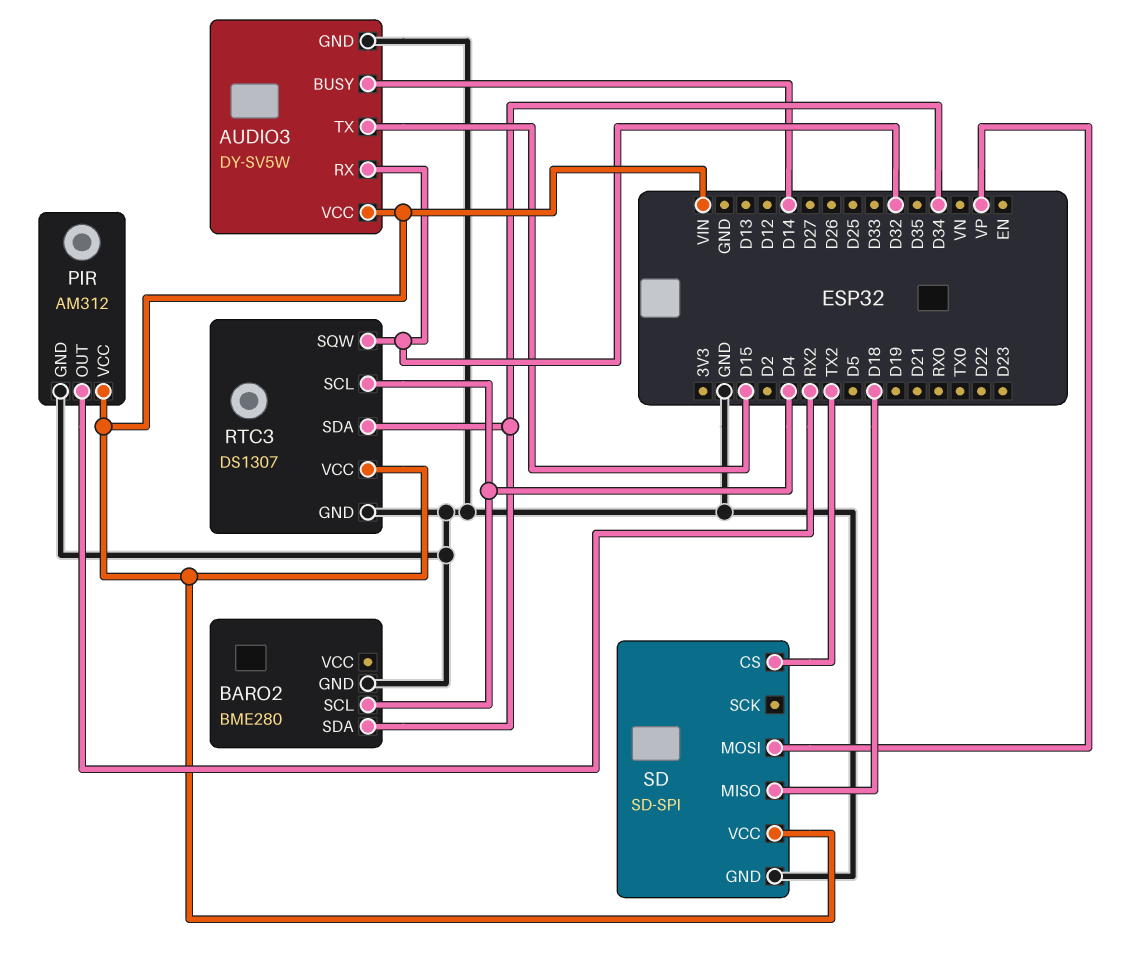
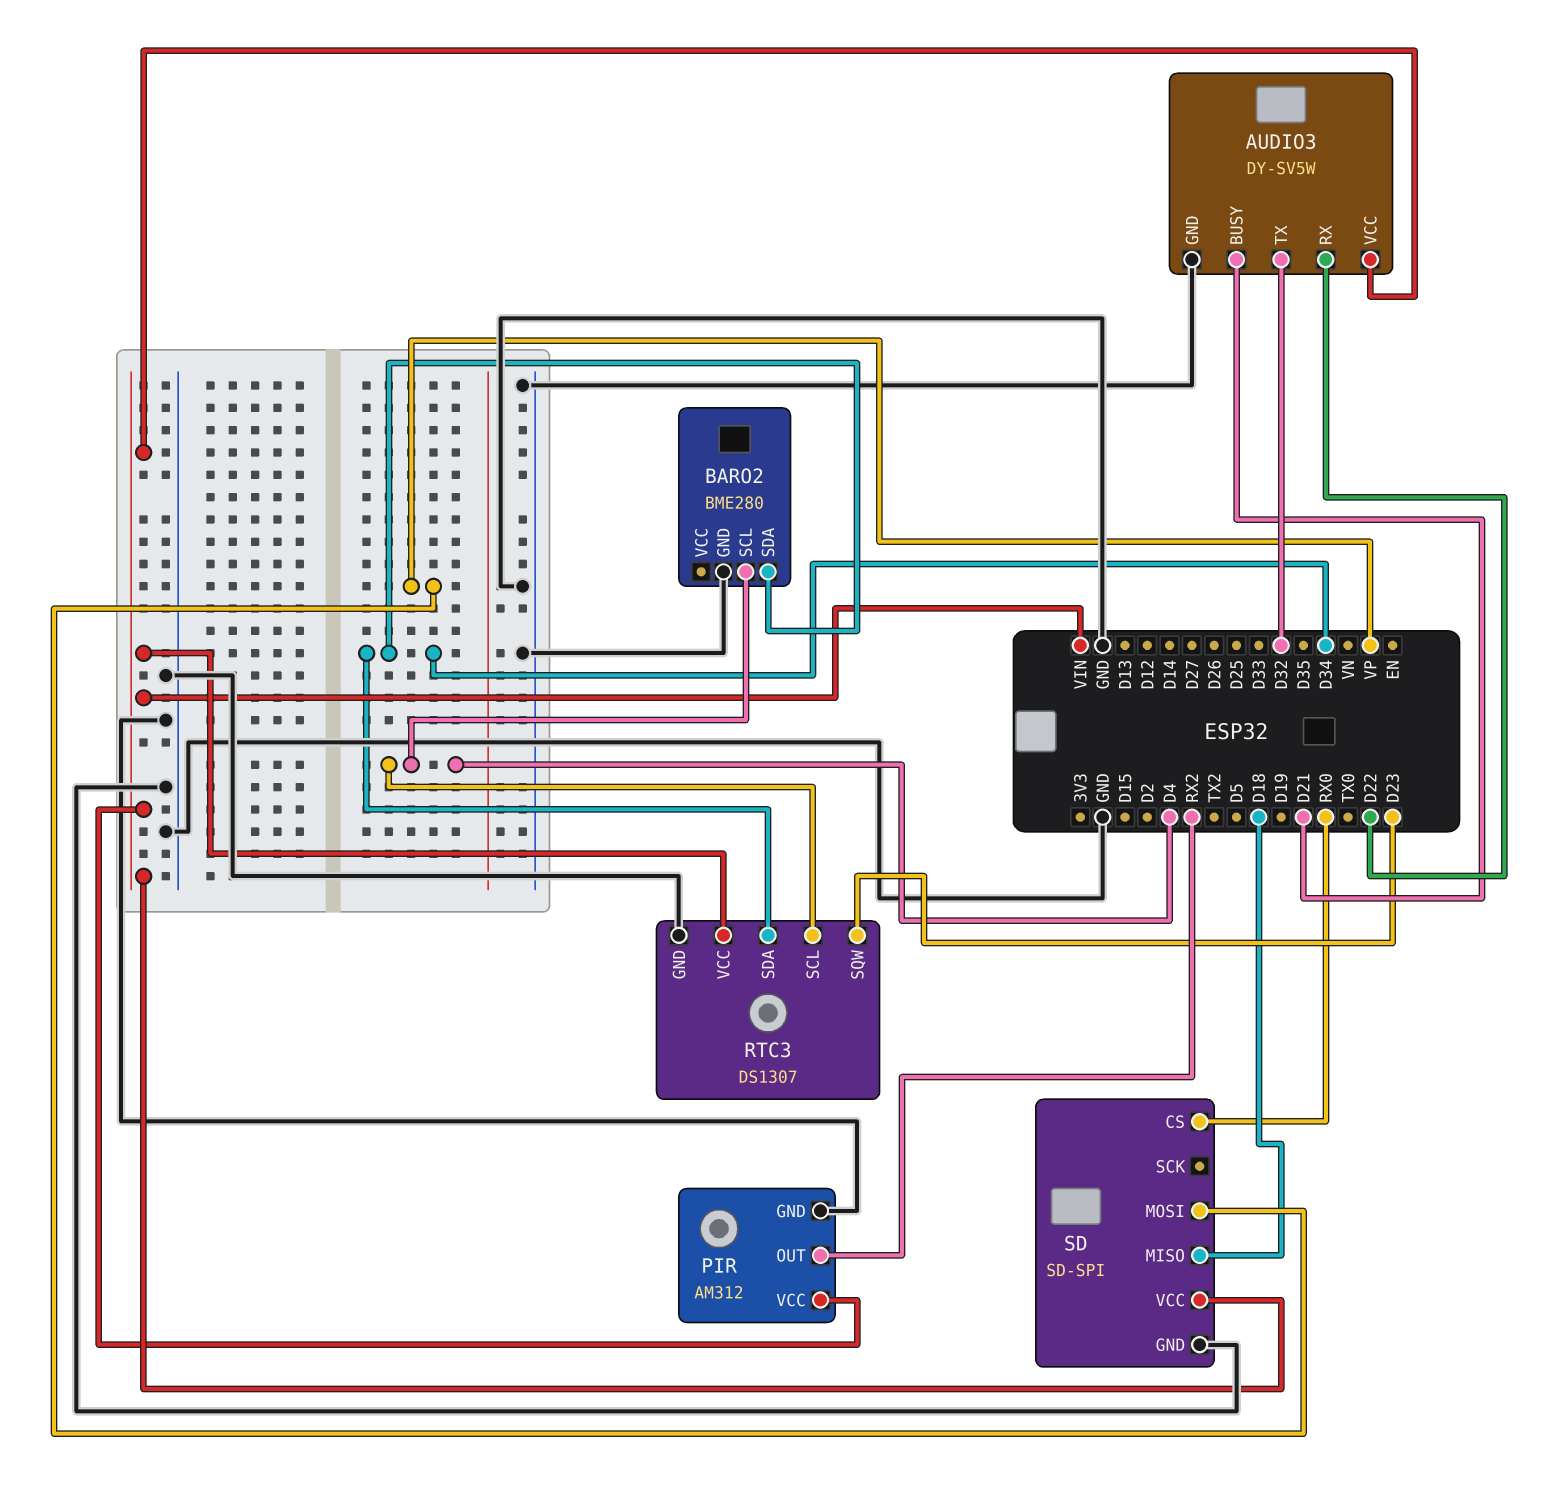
AUDIO3 pin BUSY: D14 -> D21
AUDIO3 pin RX: D32 -> D22
AUDIO3 pin TX: D15 -> D32
RTC3 pin SQW: D32 -> D23
SD pin CS: TX2 -> RX0

